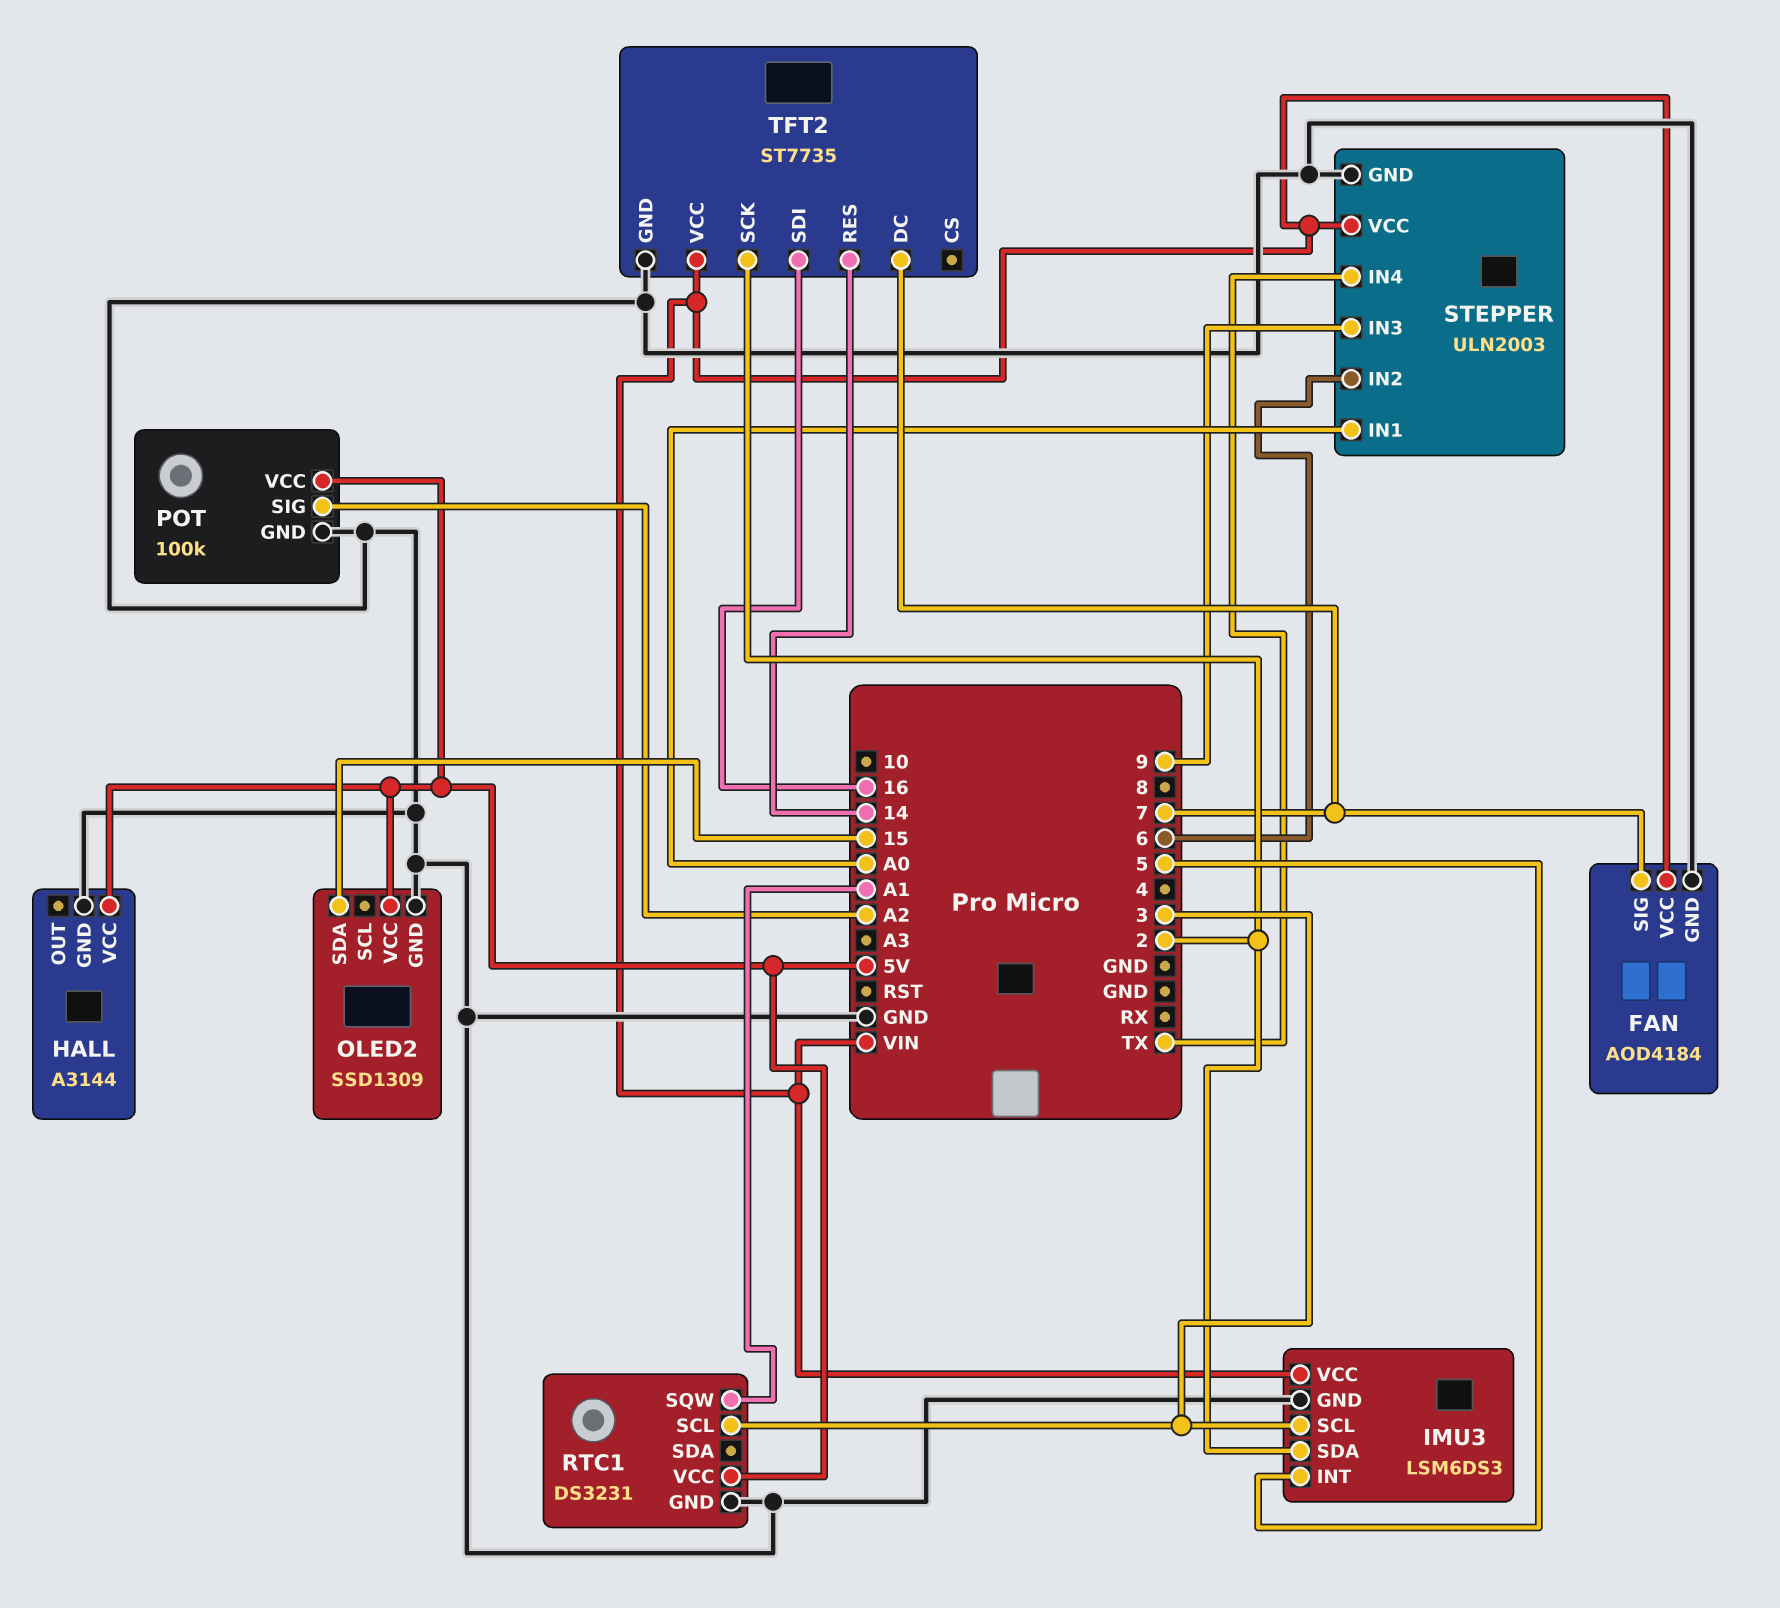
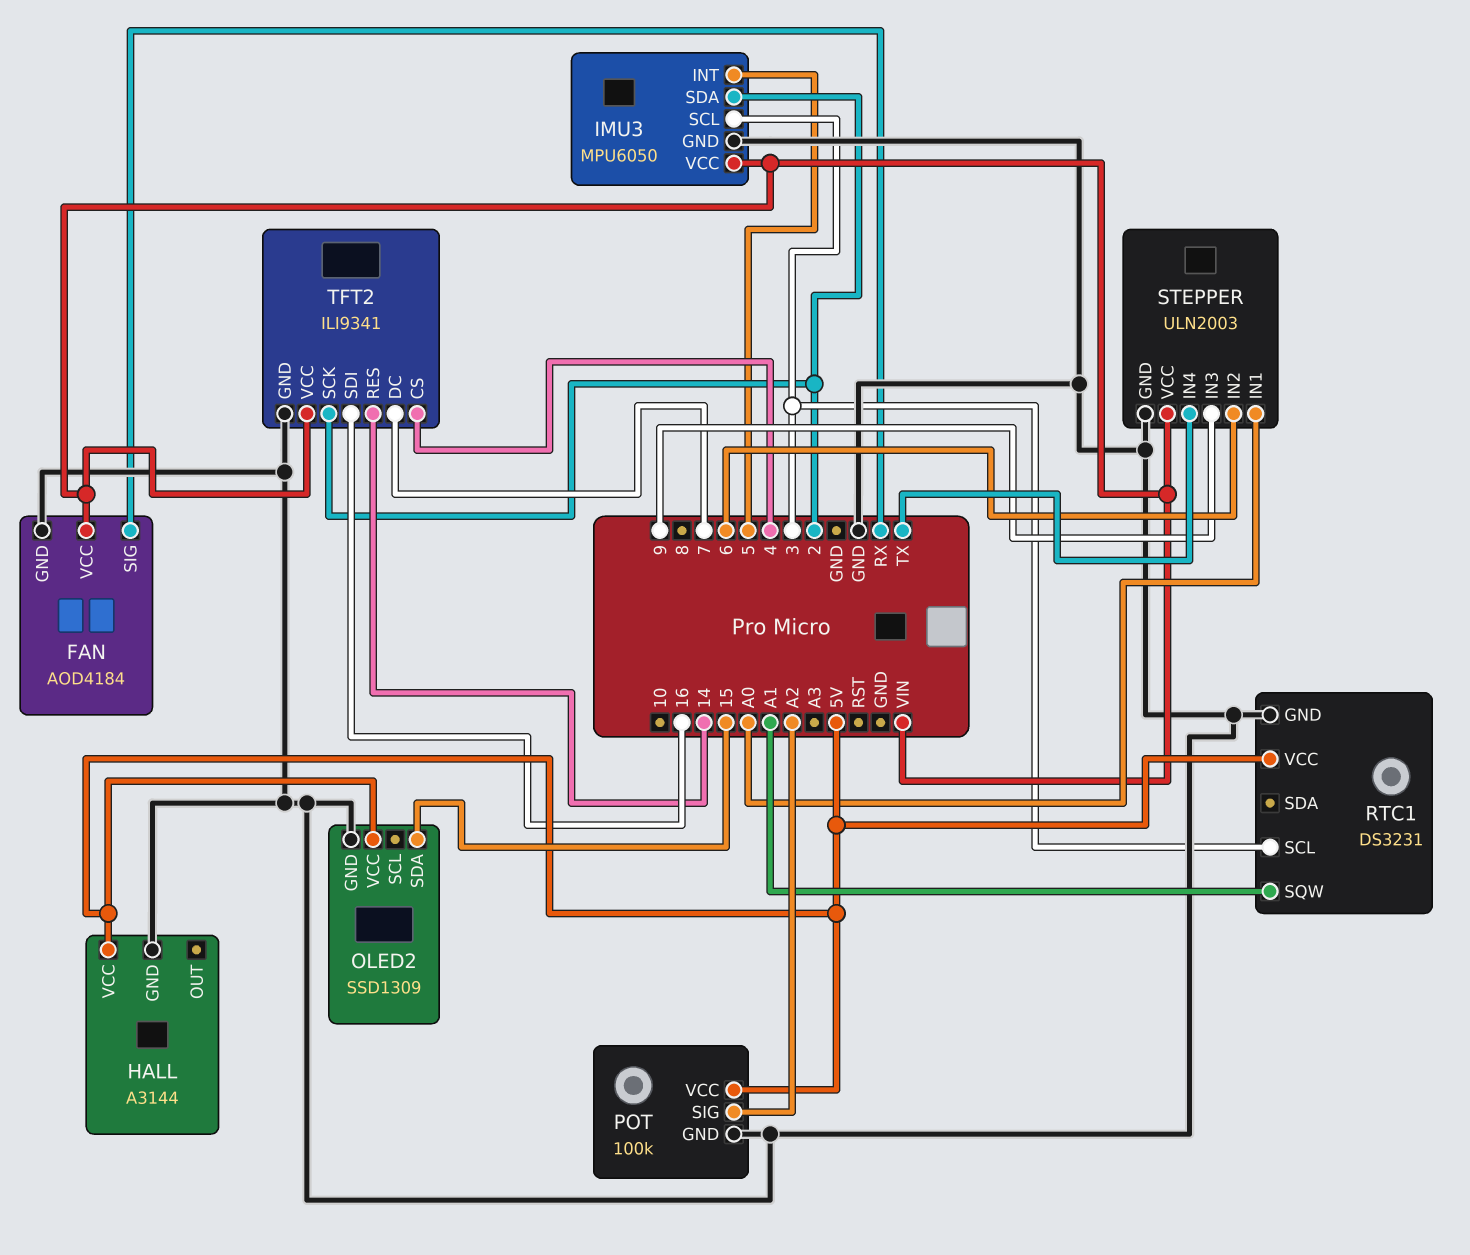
FAN pin SIG: 7 -> RX
IMU3: LSM6DS3 -> MPU6050
TFT2: ST7735 -> ILI9341
TFT2 pin CS: none -> 4

